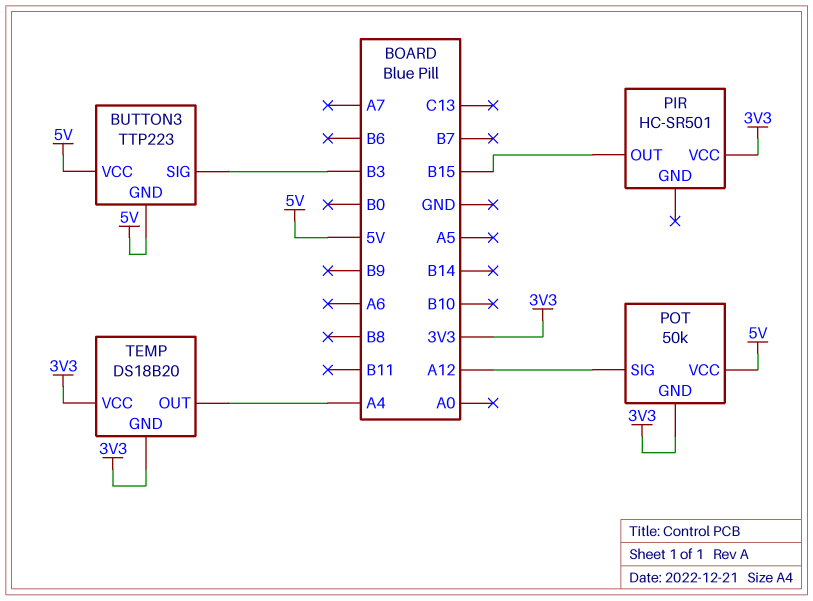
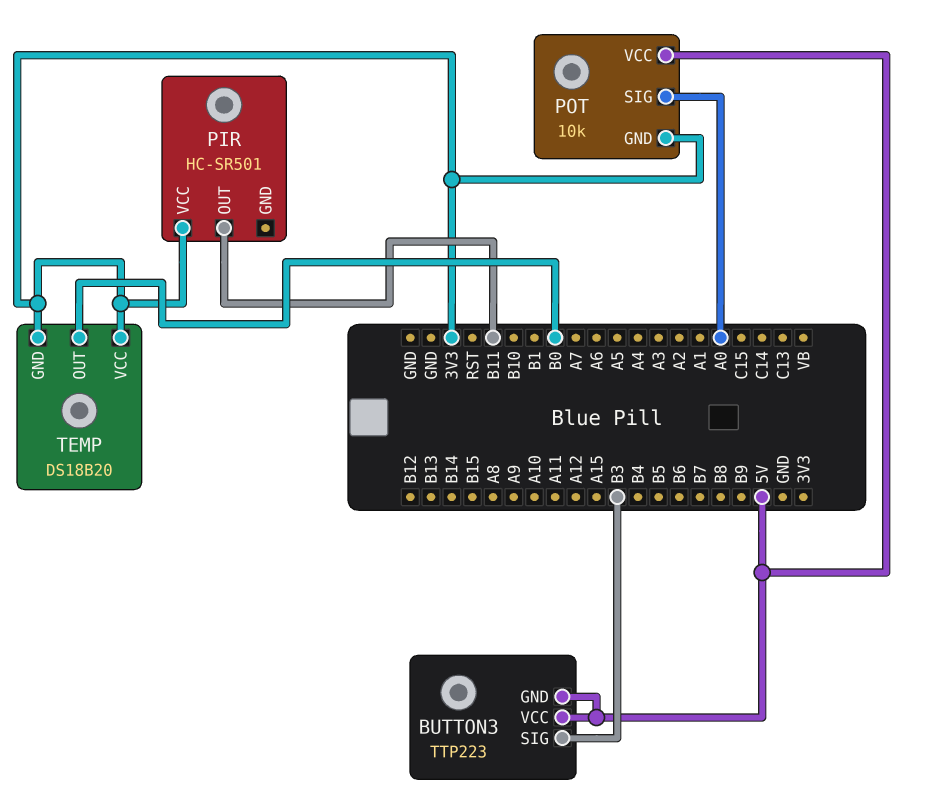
PIR pin OUT: B15 -> B11
POT: 50k -> 10k
POT pin SIG: A12 -> A0
TEMP pin OUT: A4 -> B0

